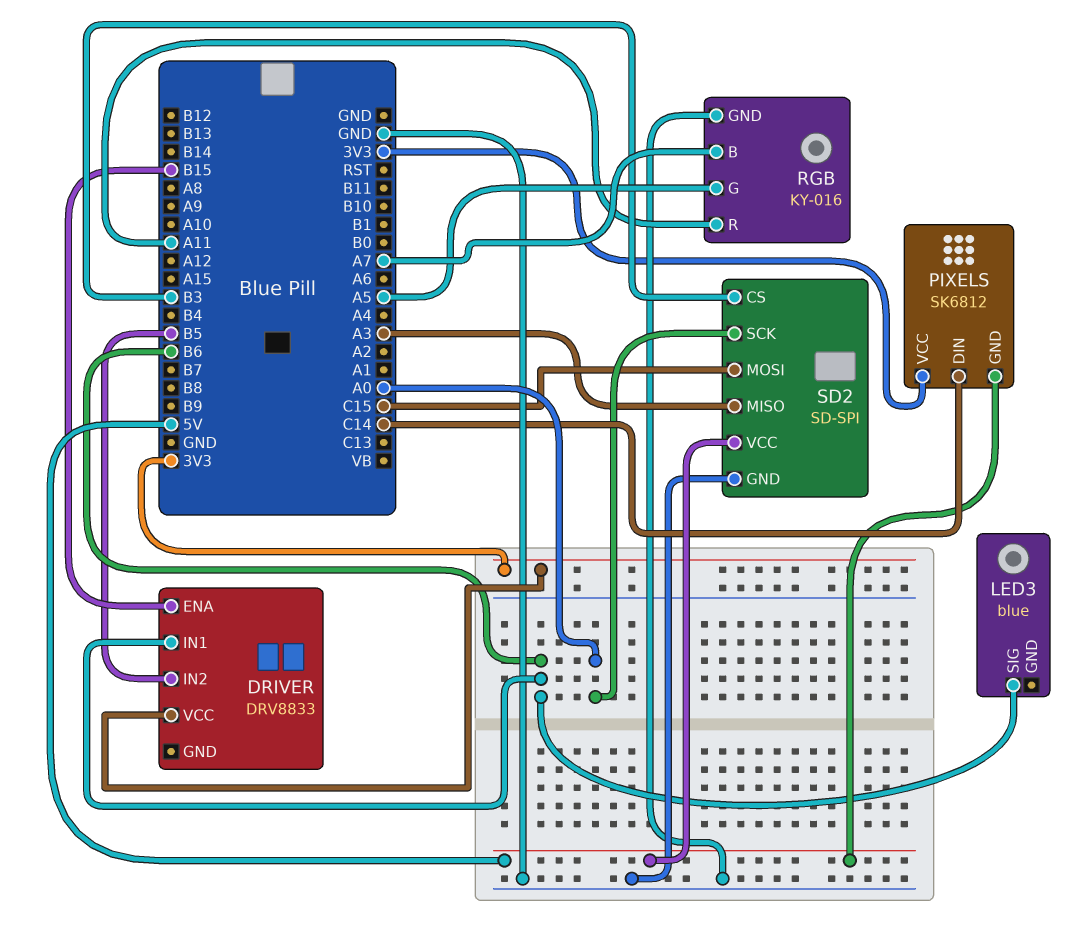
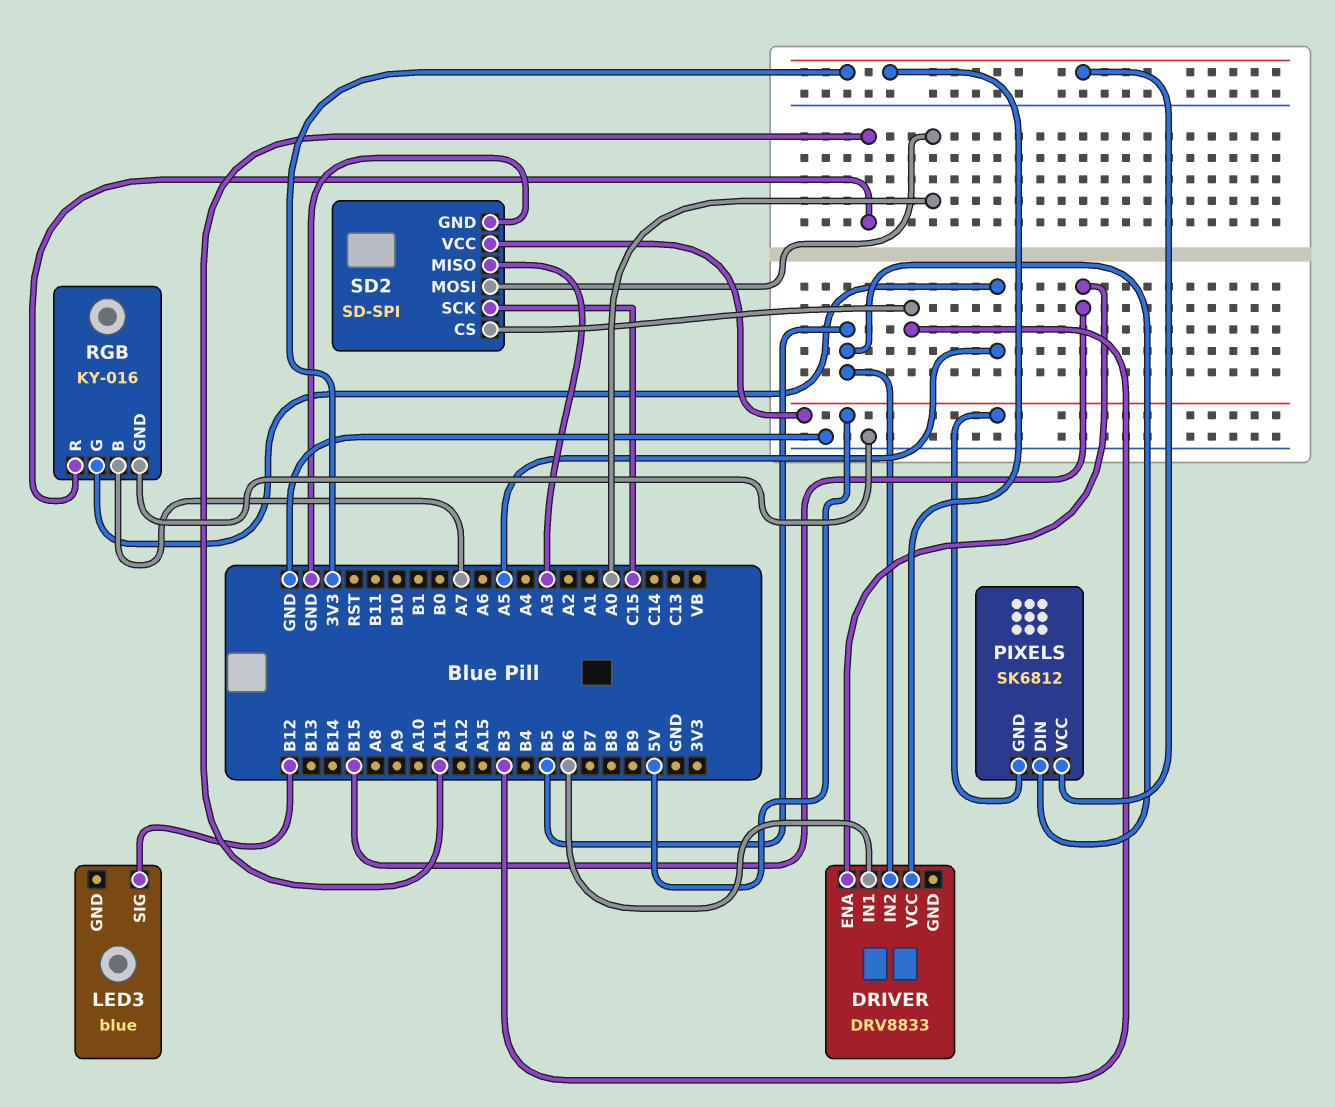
LED3 pin SIG: B6 -> B12
PIXELS pin DIN: C14 -> B5
SD2 pin MOSI: C15 -> A0
SD2 pin SCK: A0 -> C15

